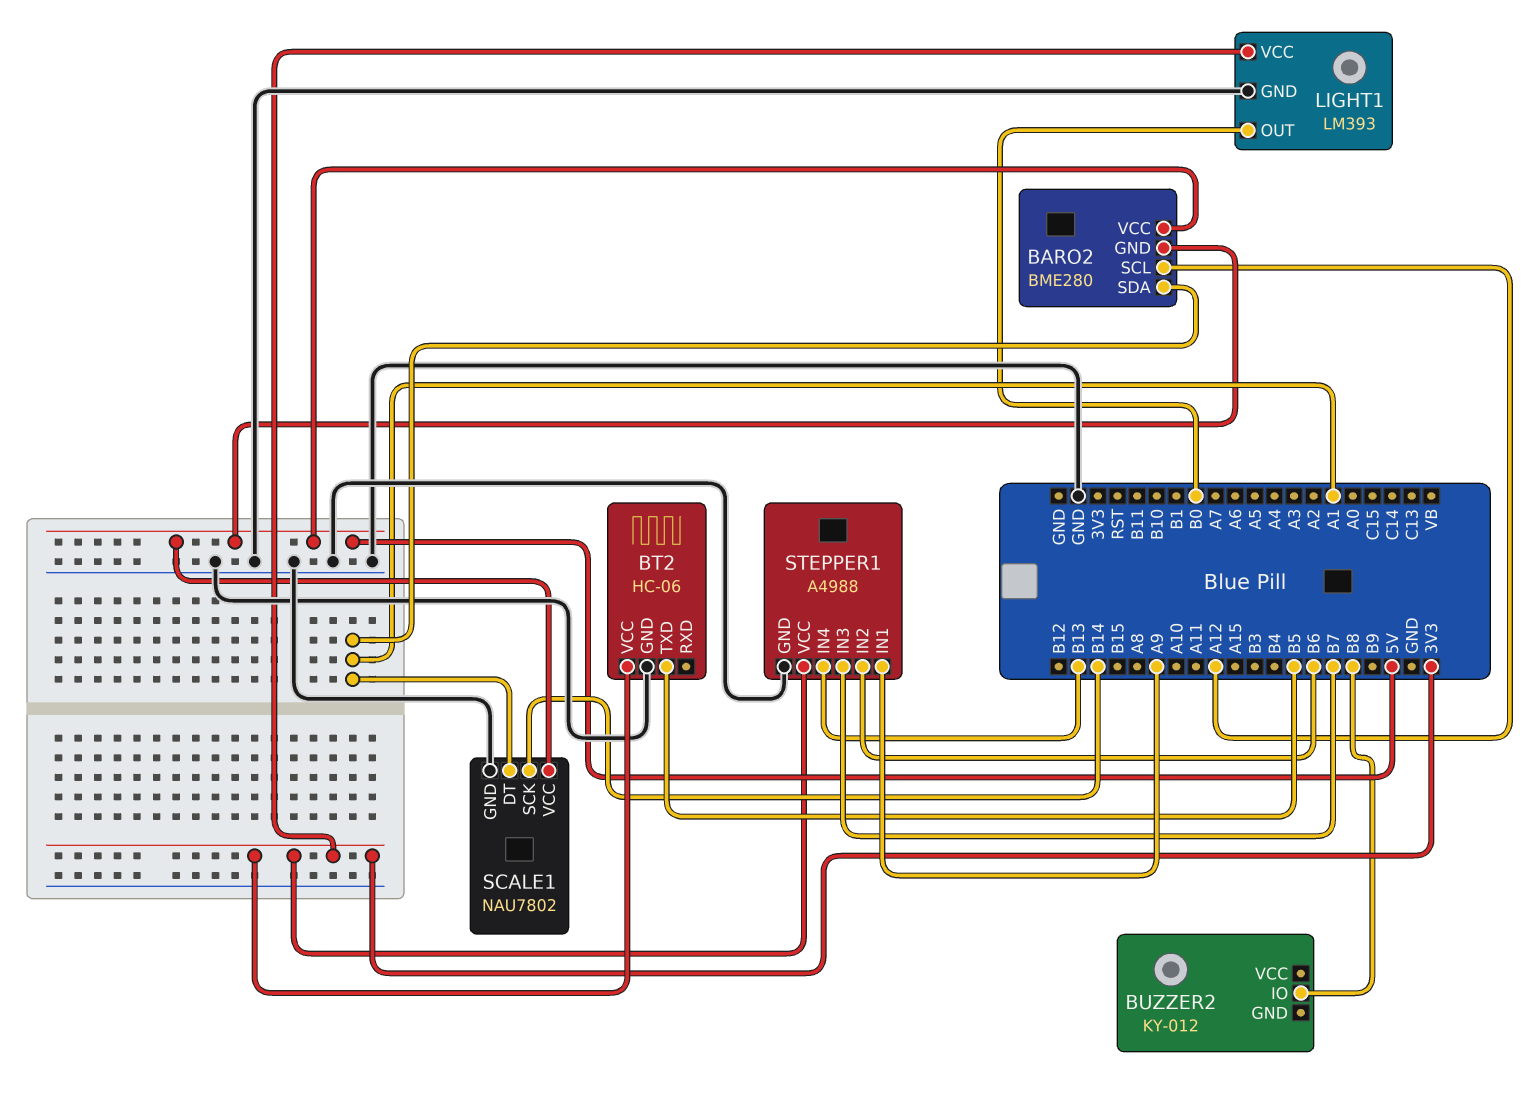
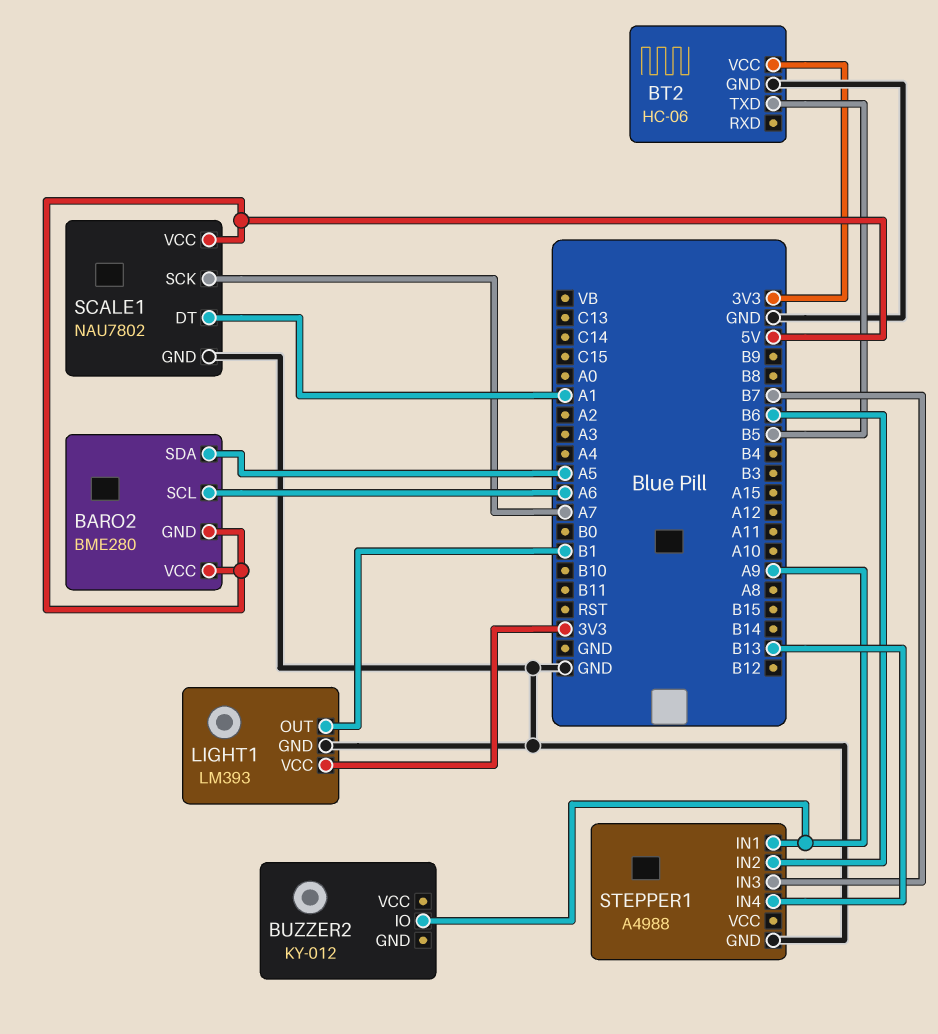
BARO2 pin SCL: A12 -> A6
BARO2 pin SDA: A1 -> A5
BUZZER2 pin IO: B8 -> A9
LIGHT1 pin OUT: B0 -> B1
SCALE1 pin SCK: B14 -> A7
STEPPER1 pin VCC: 3V3 -> none

